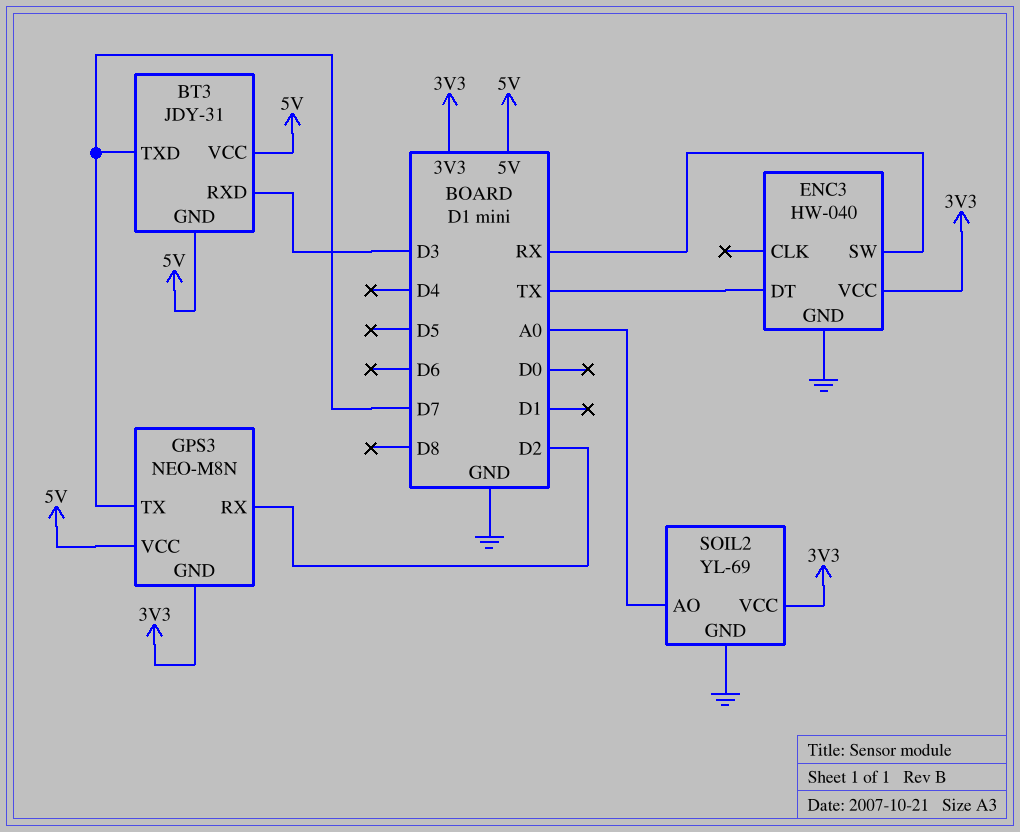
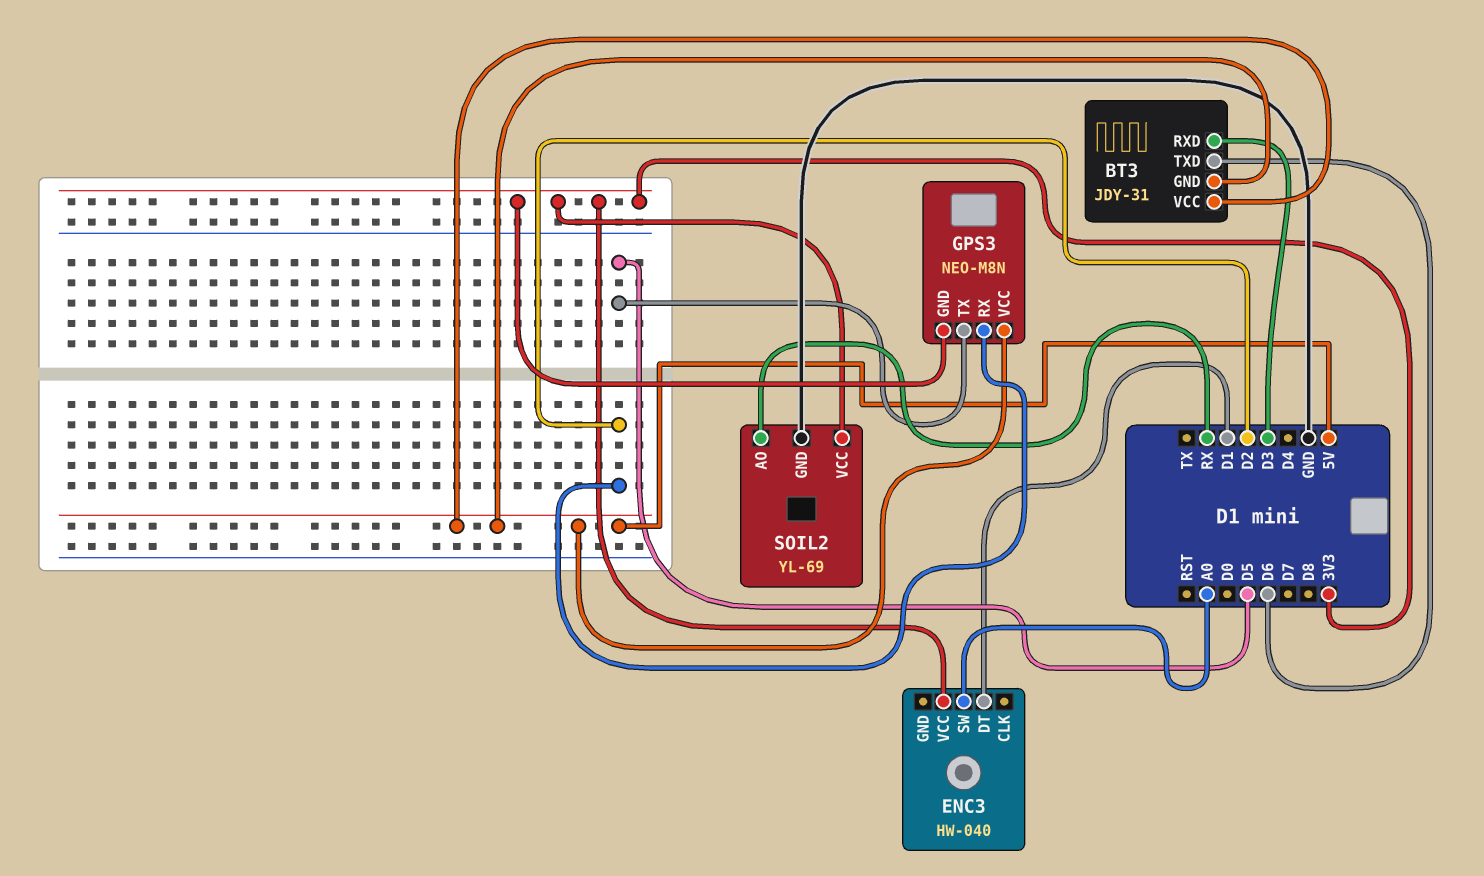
BT3 pin TXD: D7 -> D6
ENC3 pin DT: TX -> D1
ENC3 pin GND: GND -> none
ENC3 pin SW: RX -> A0
GPS3 pin TX: D7 -> D5
SOIL2 pin AO: A0 -> RX

